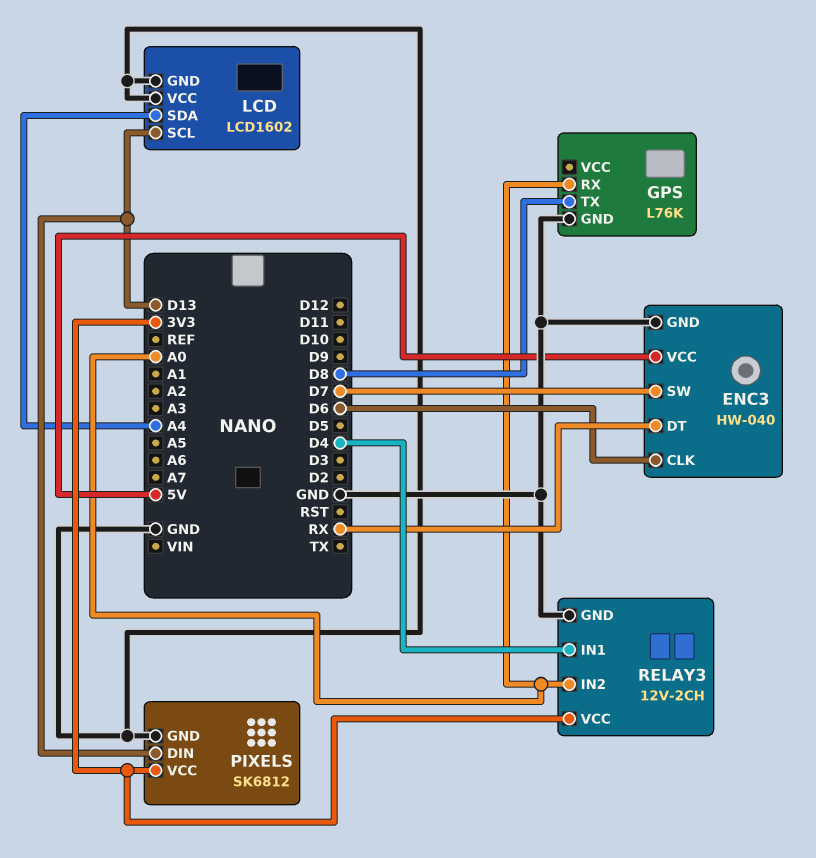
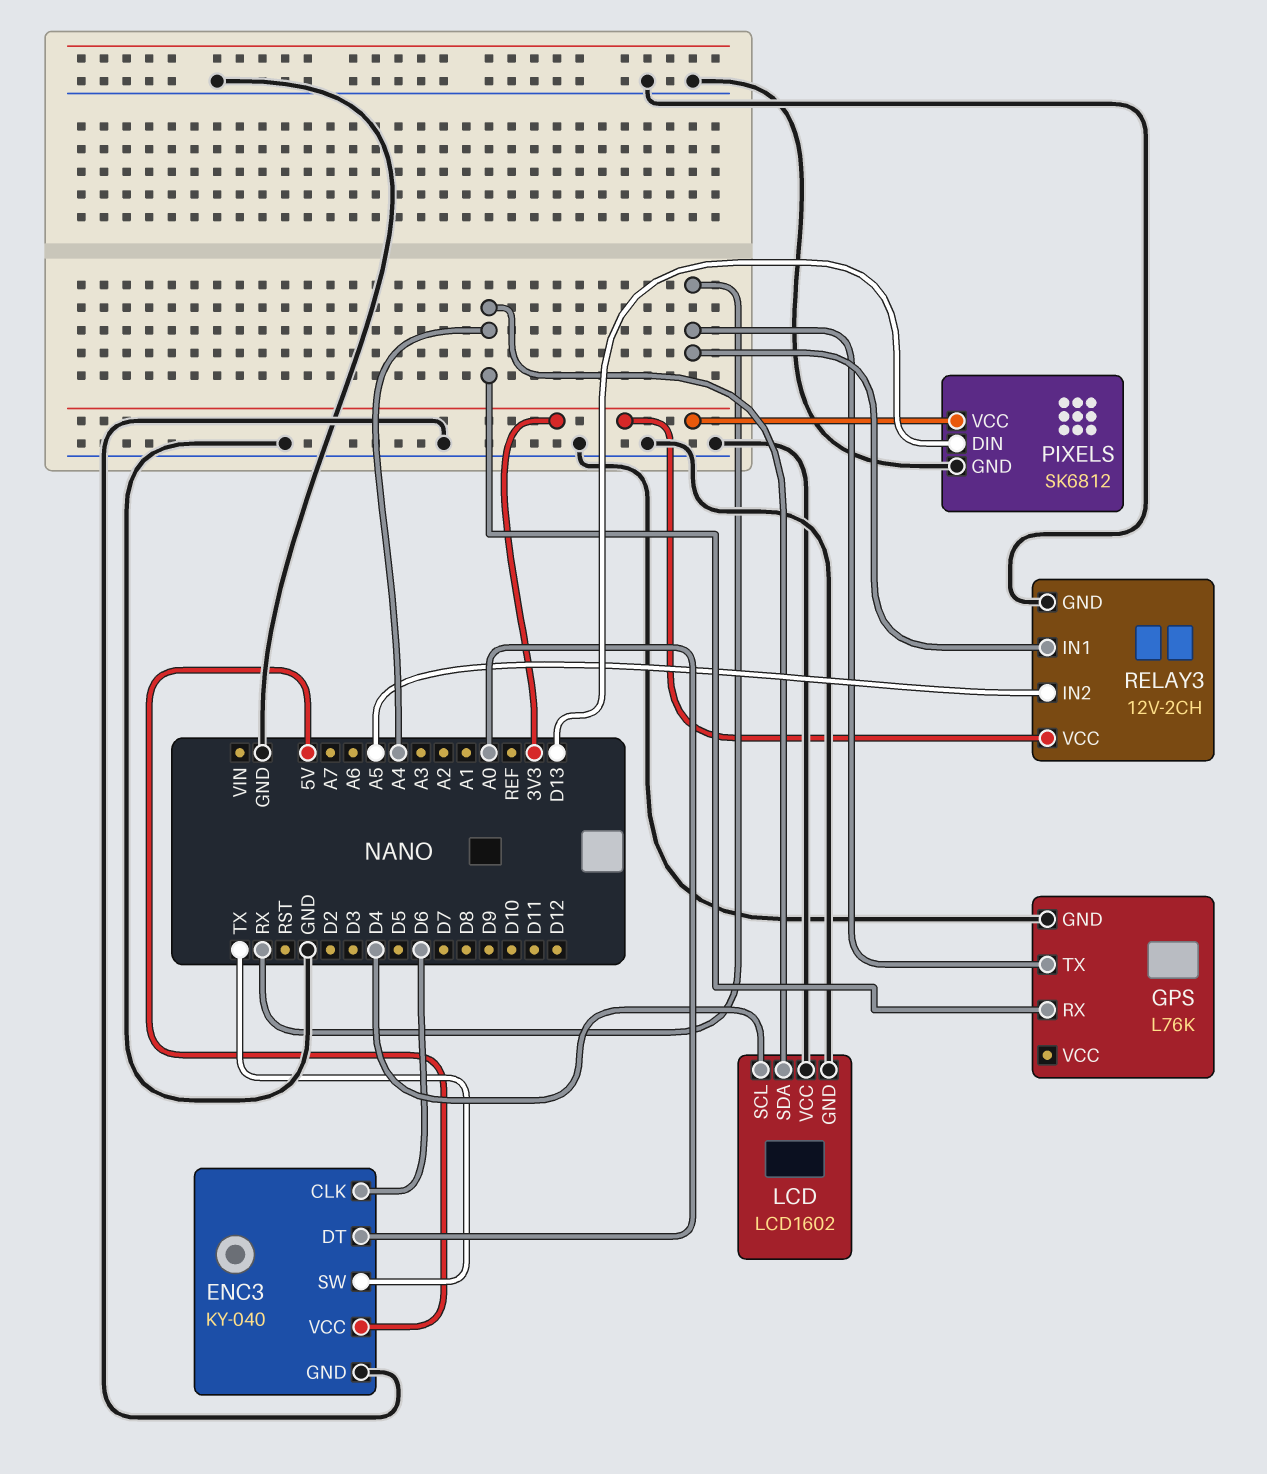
ENC3: HW-040 -> KY-040
ENC3 pin DT: RX -> A0
ENC3 pin SW: D7 -> TX
GPS pin RX: A0 -> A4
GPS pin TX: D8 -> RX
LCD pin SCL: D13 -> D4
RELAY3 pin IN1: D4 -> RX
RELAY3 pin IN2: A0 -> A5

